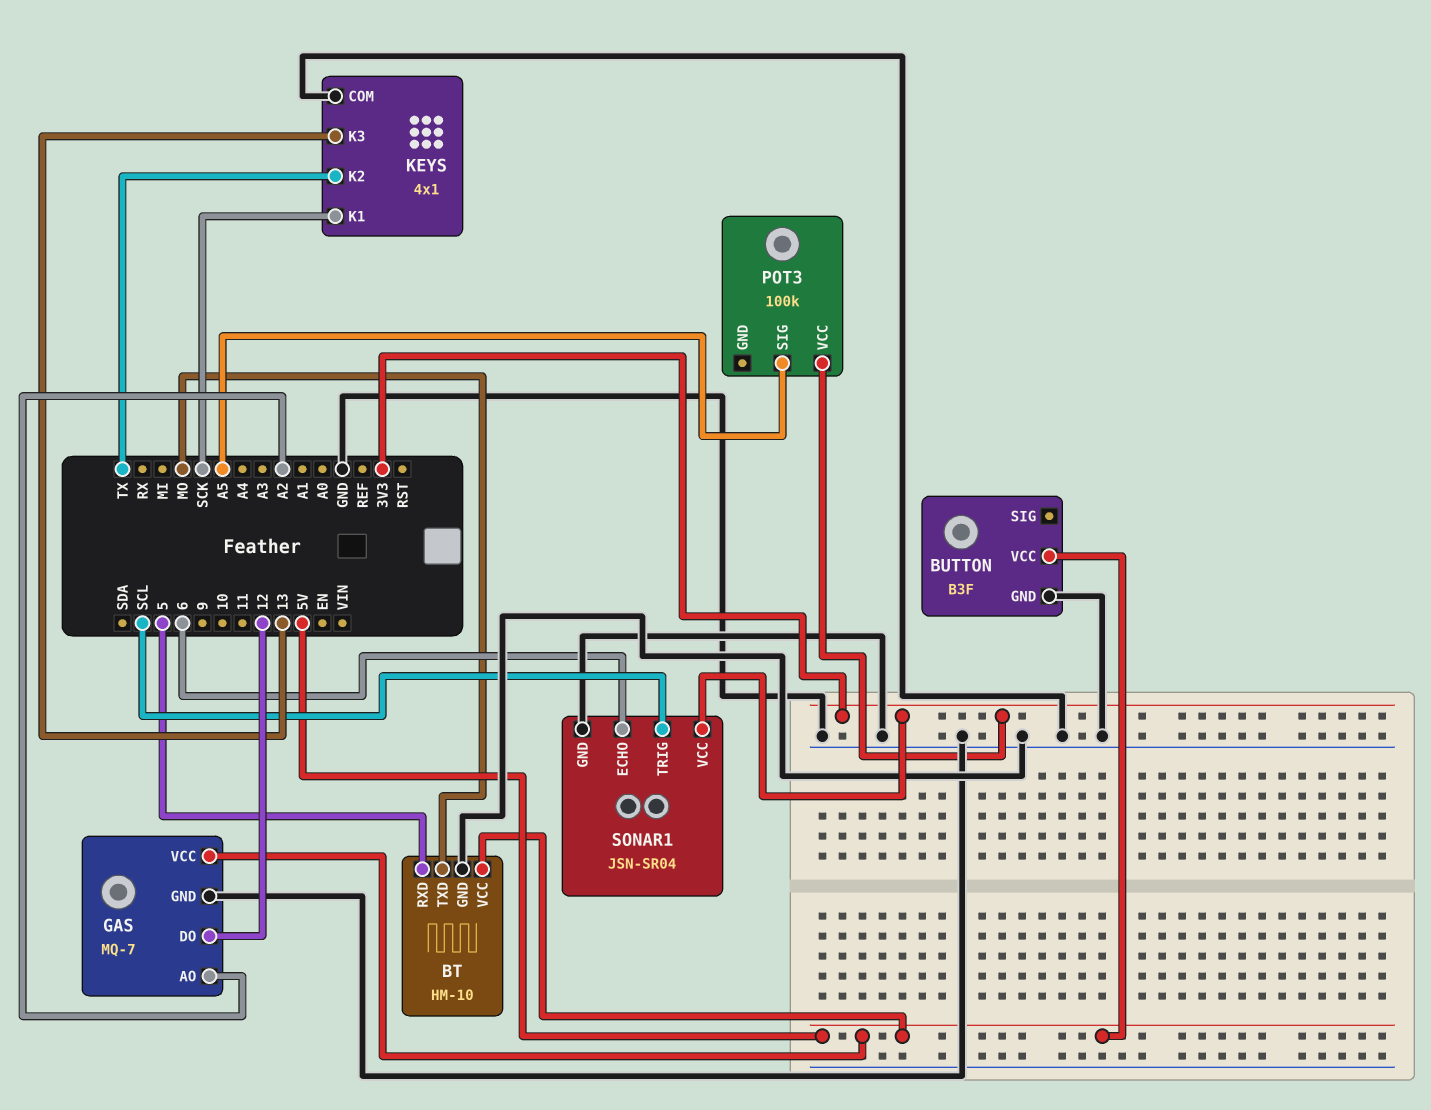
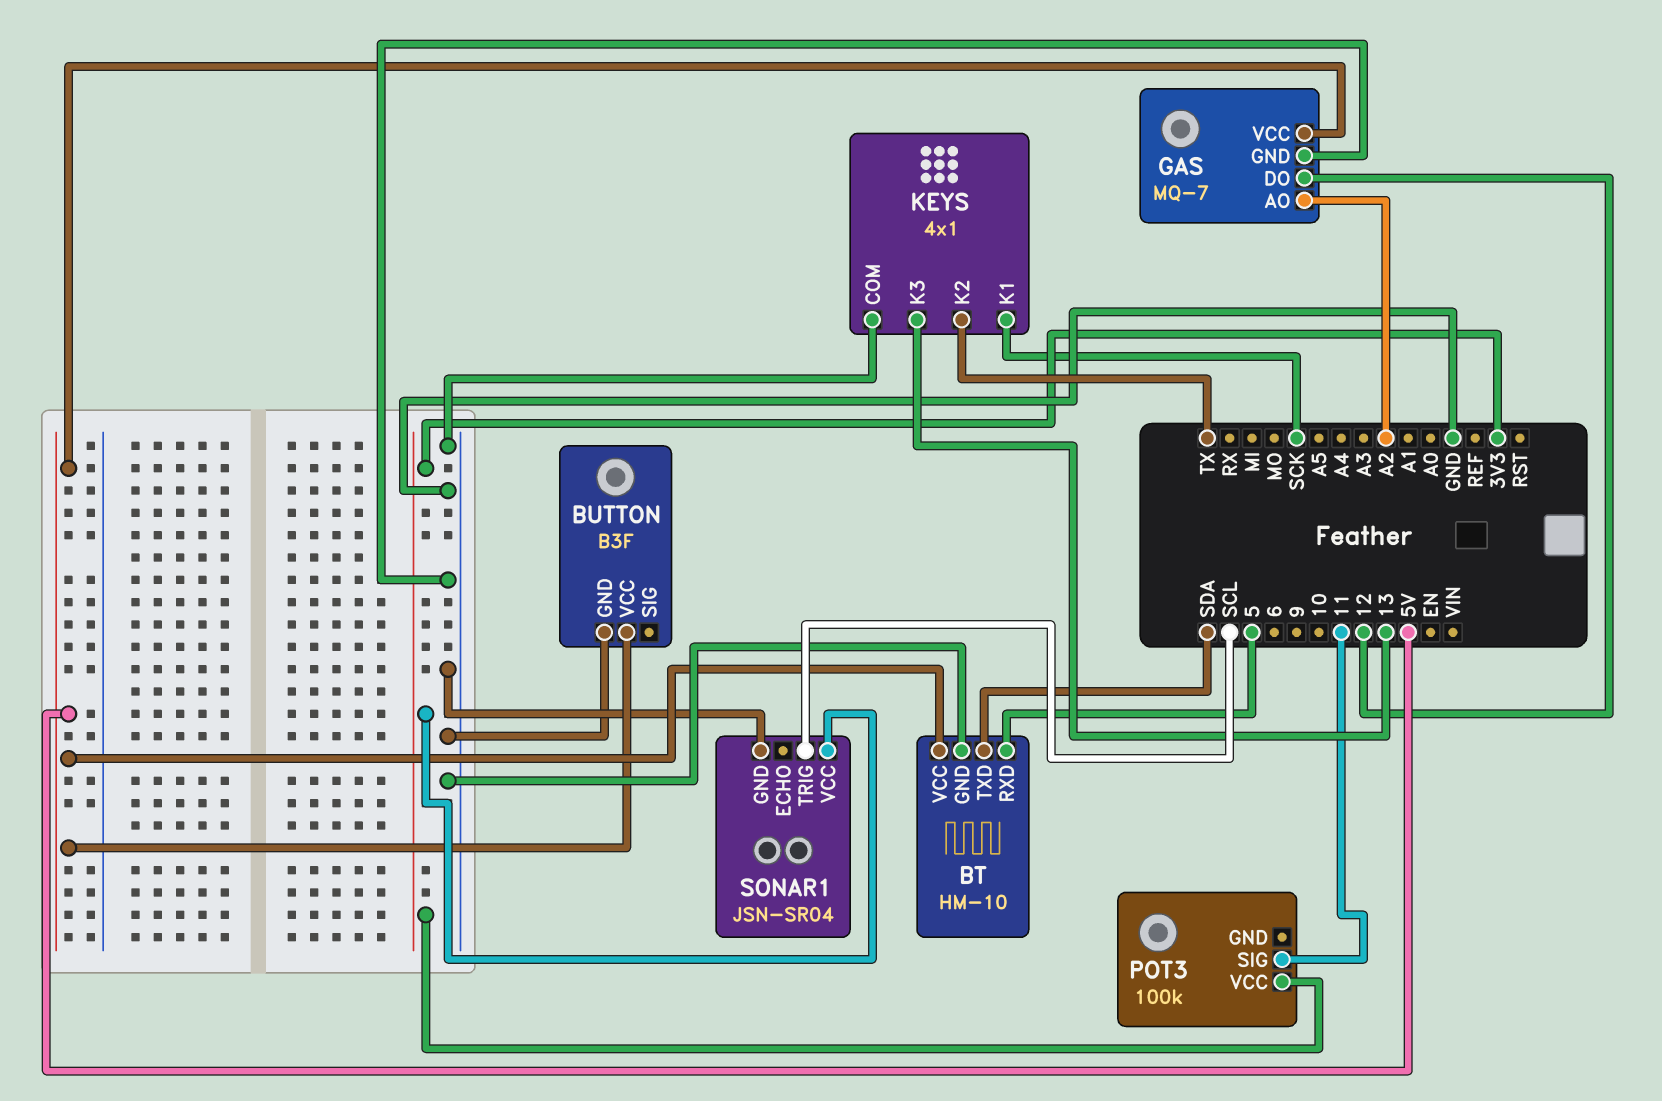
BT pin TXD: MO -> SDA
POT3 pin SIG: A5 -> 11
SONAR1 pin ECHO: 6 -> none

